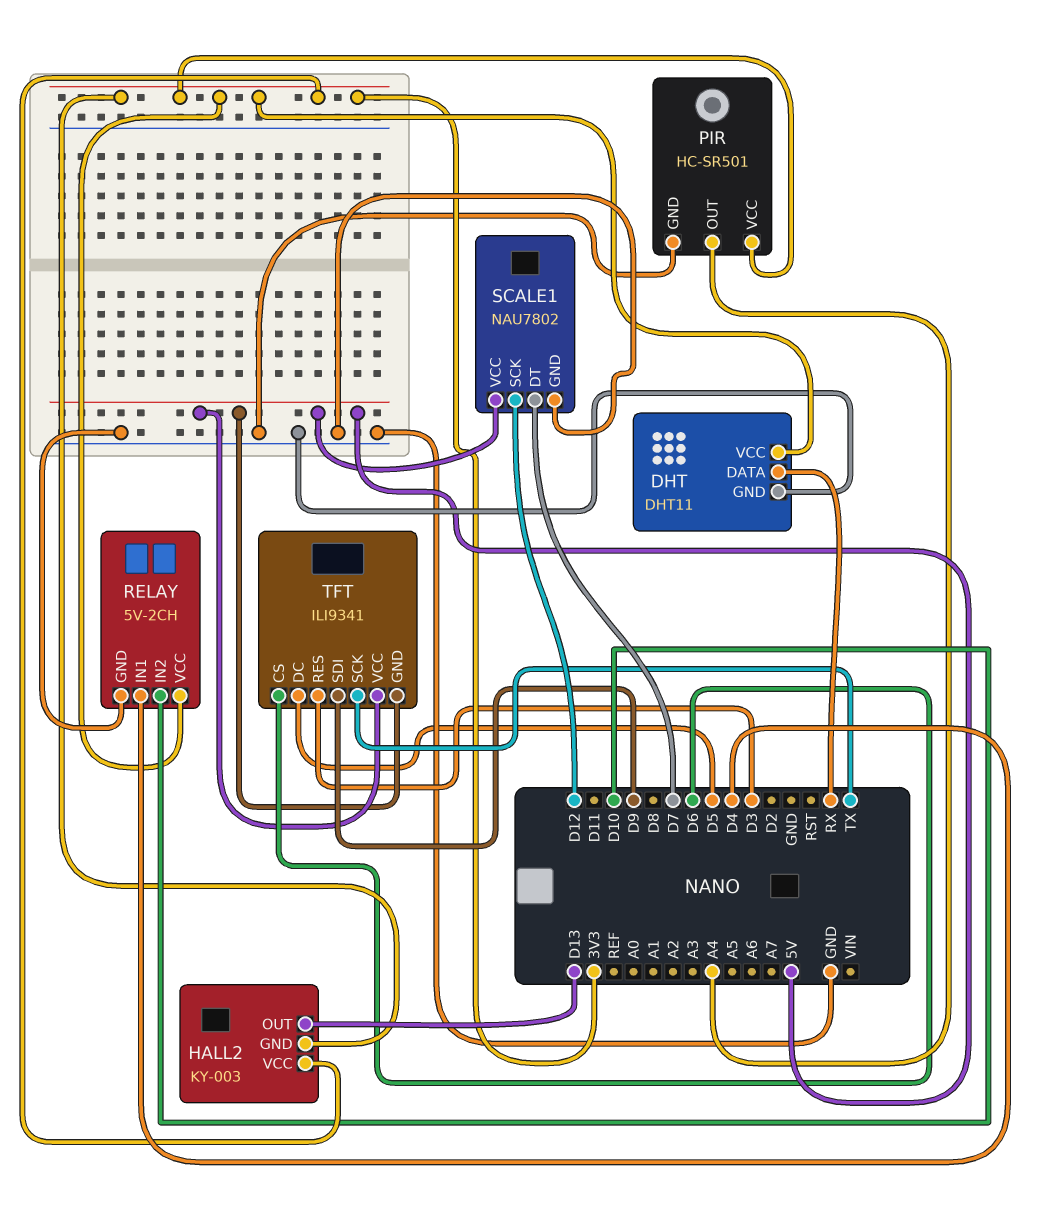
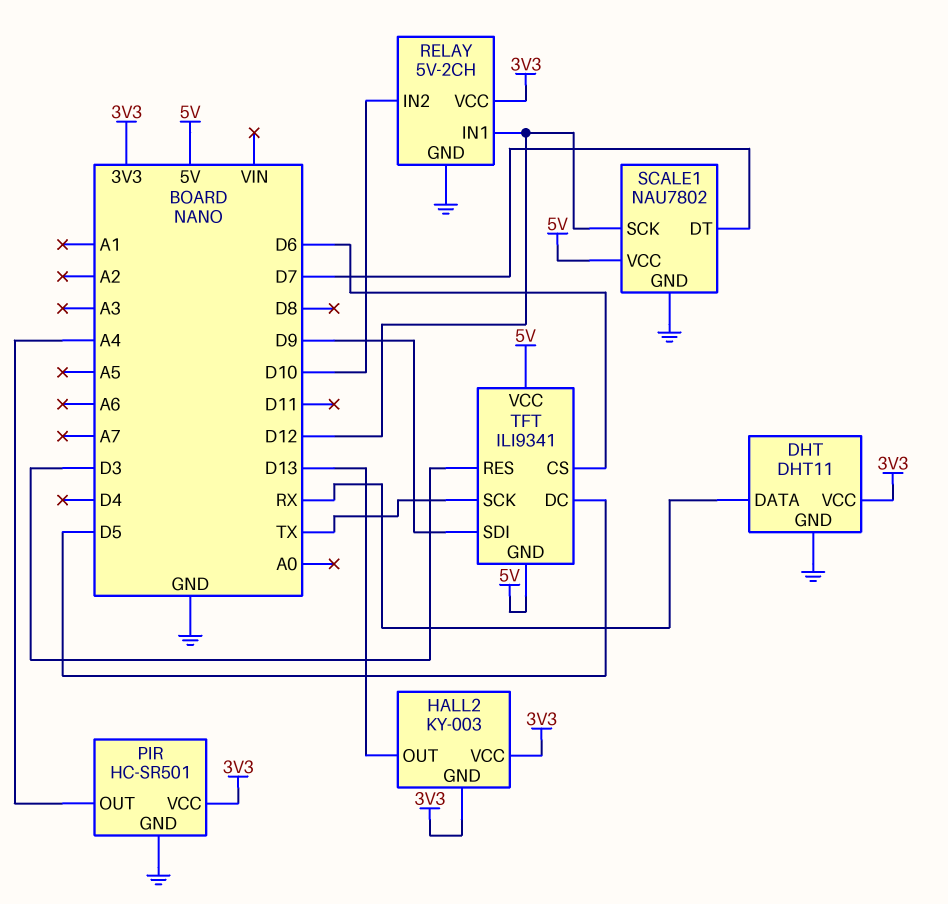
RELAY pin IN1: D4 -> D12

